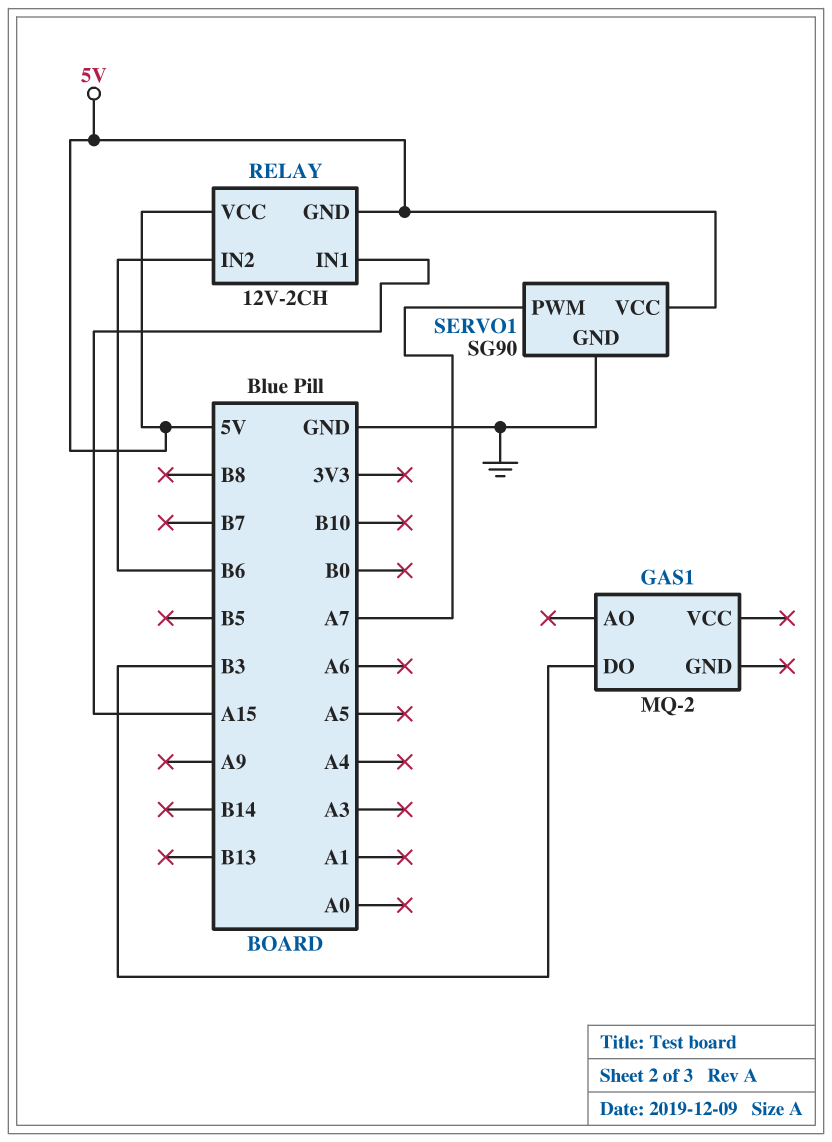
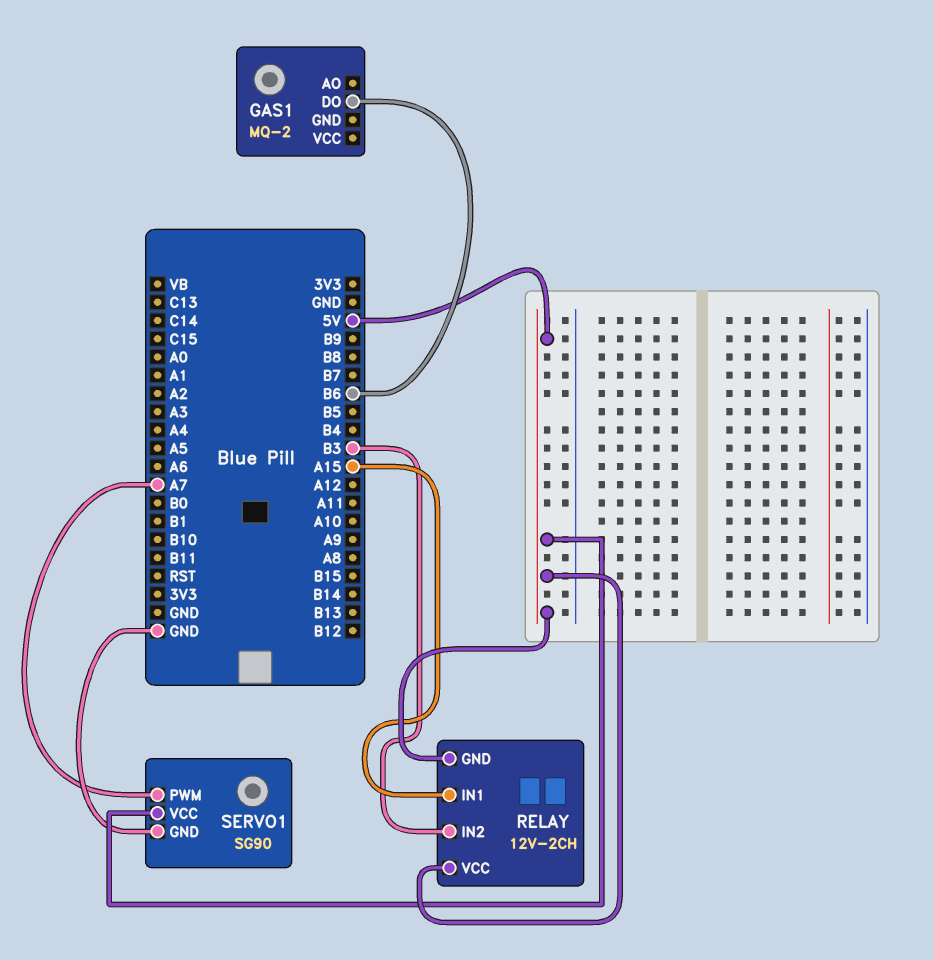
GAS1 pin DO: B3 -> B6
RELAY pin IN2: B6 -> B3

